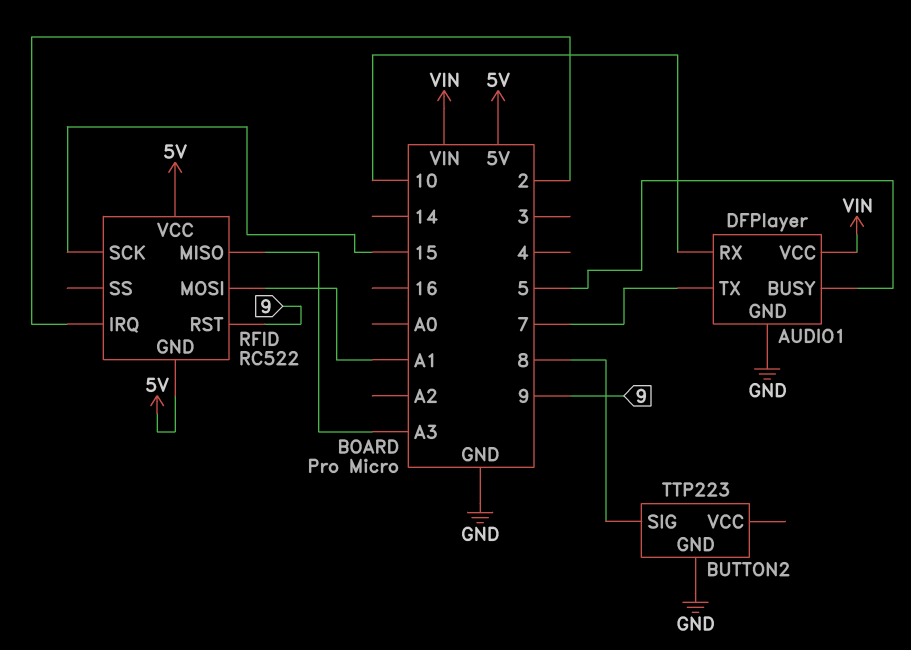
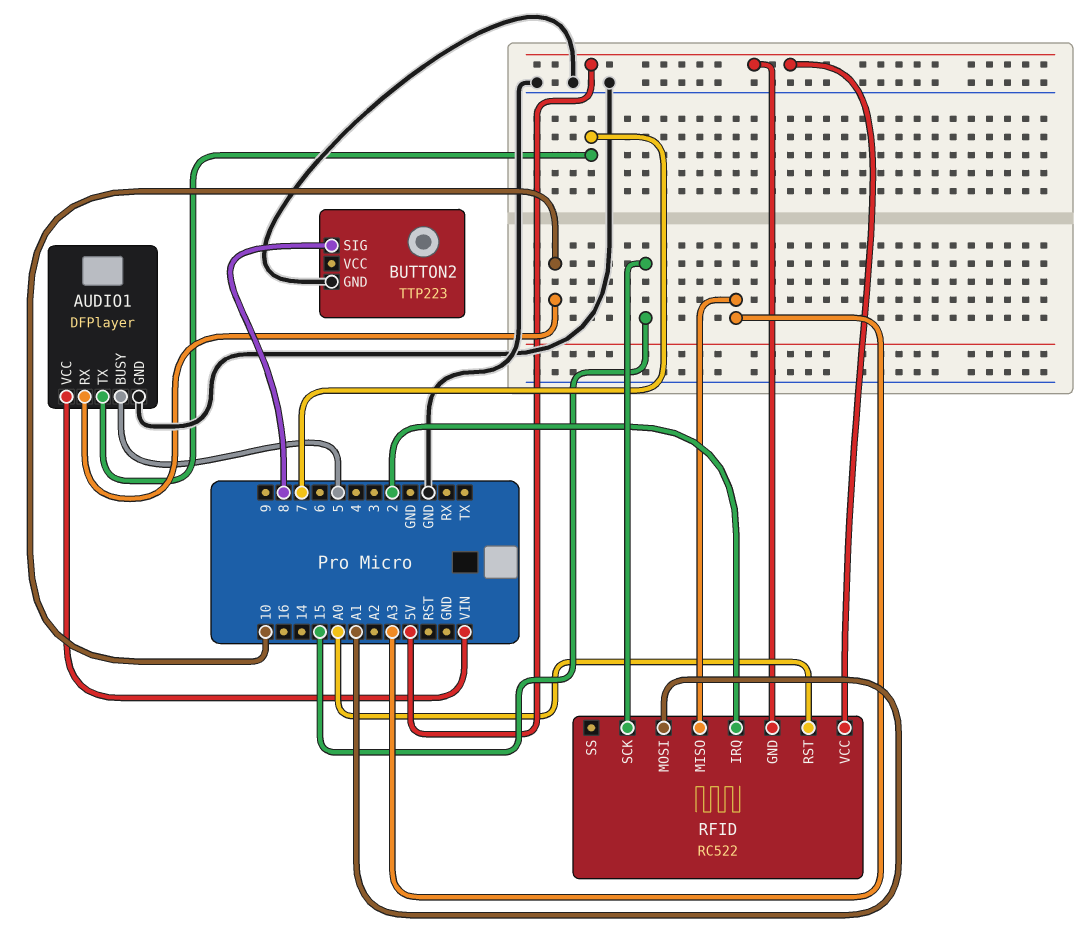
RFID pin RST: 9 -> A0

